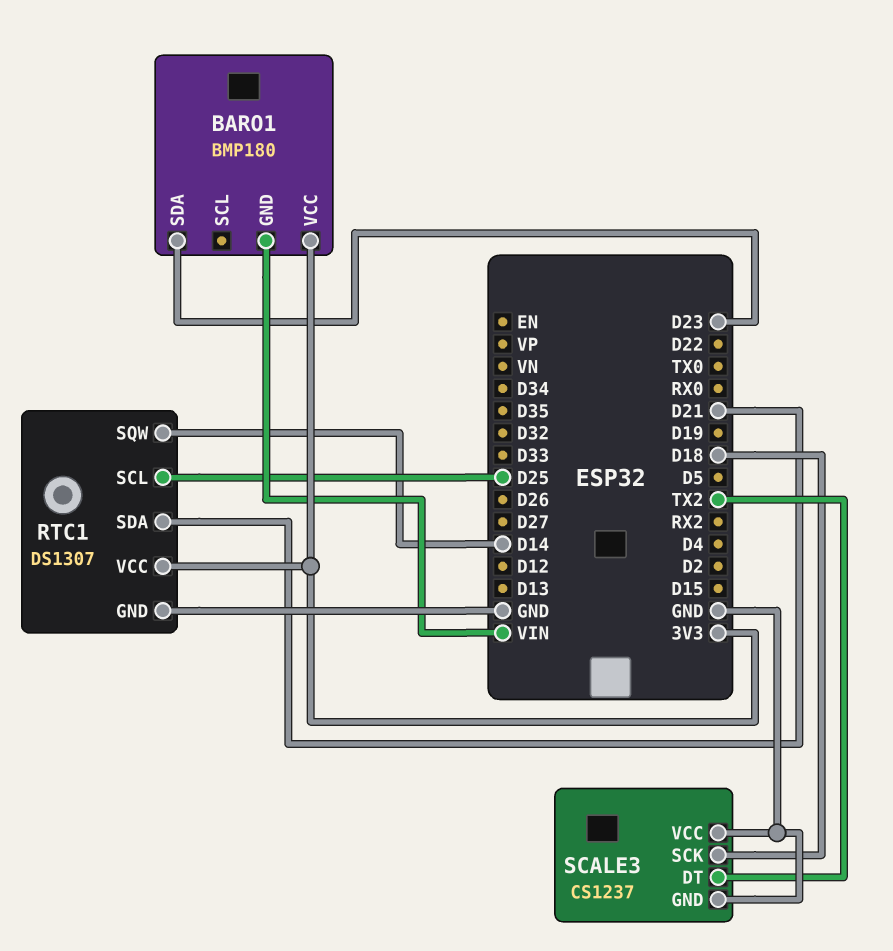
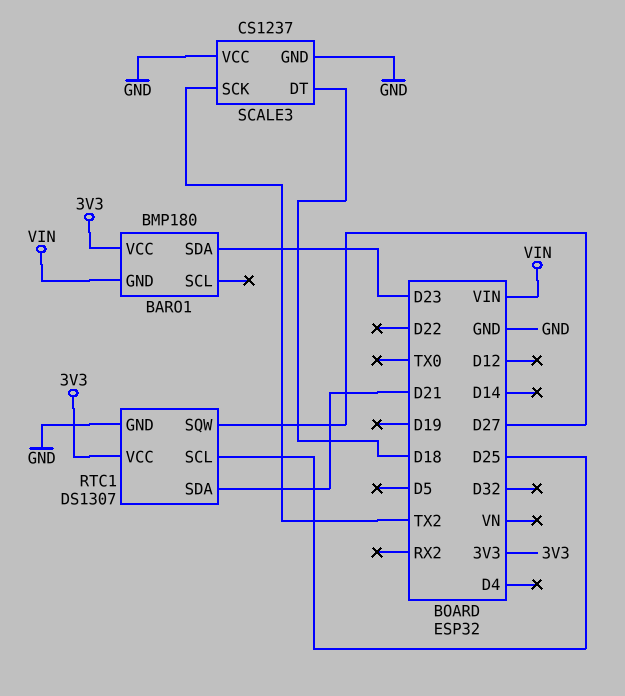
RTC1 pin SQW: D14 -> D27
SCALE3 pin DT: TX2 -> D18
SCALE3 pin SCK: D18 -> TX2

